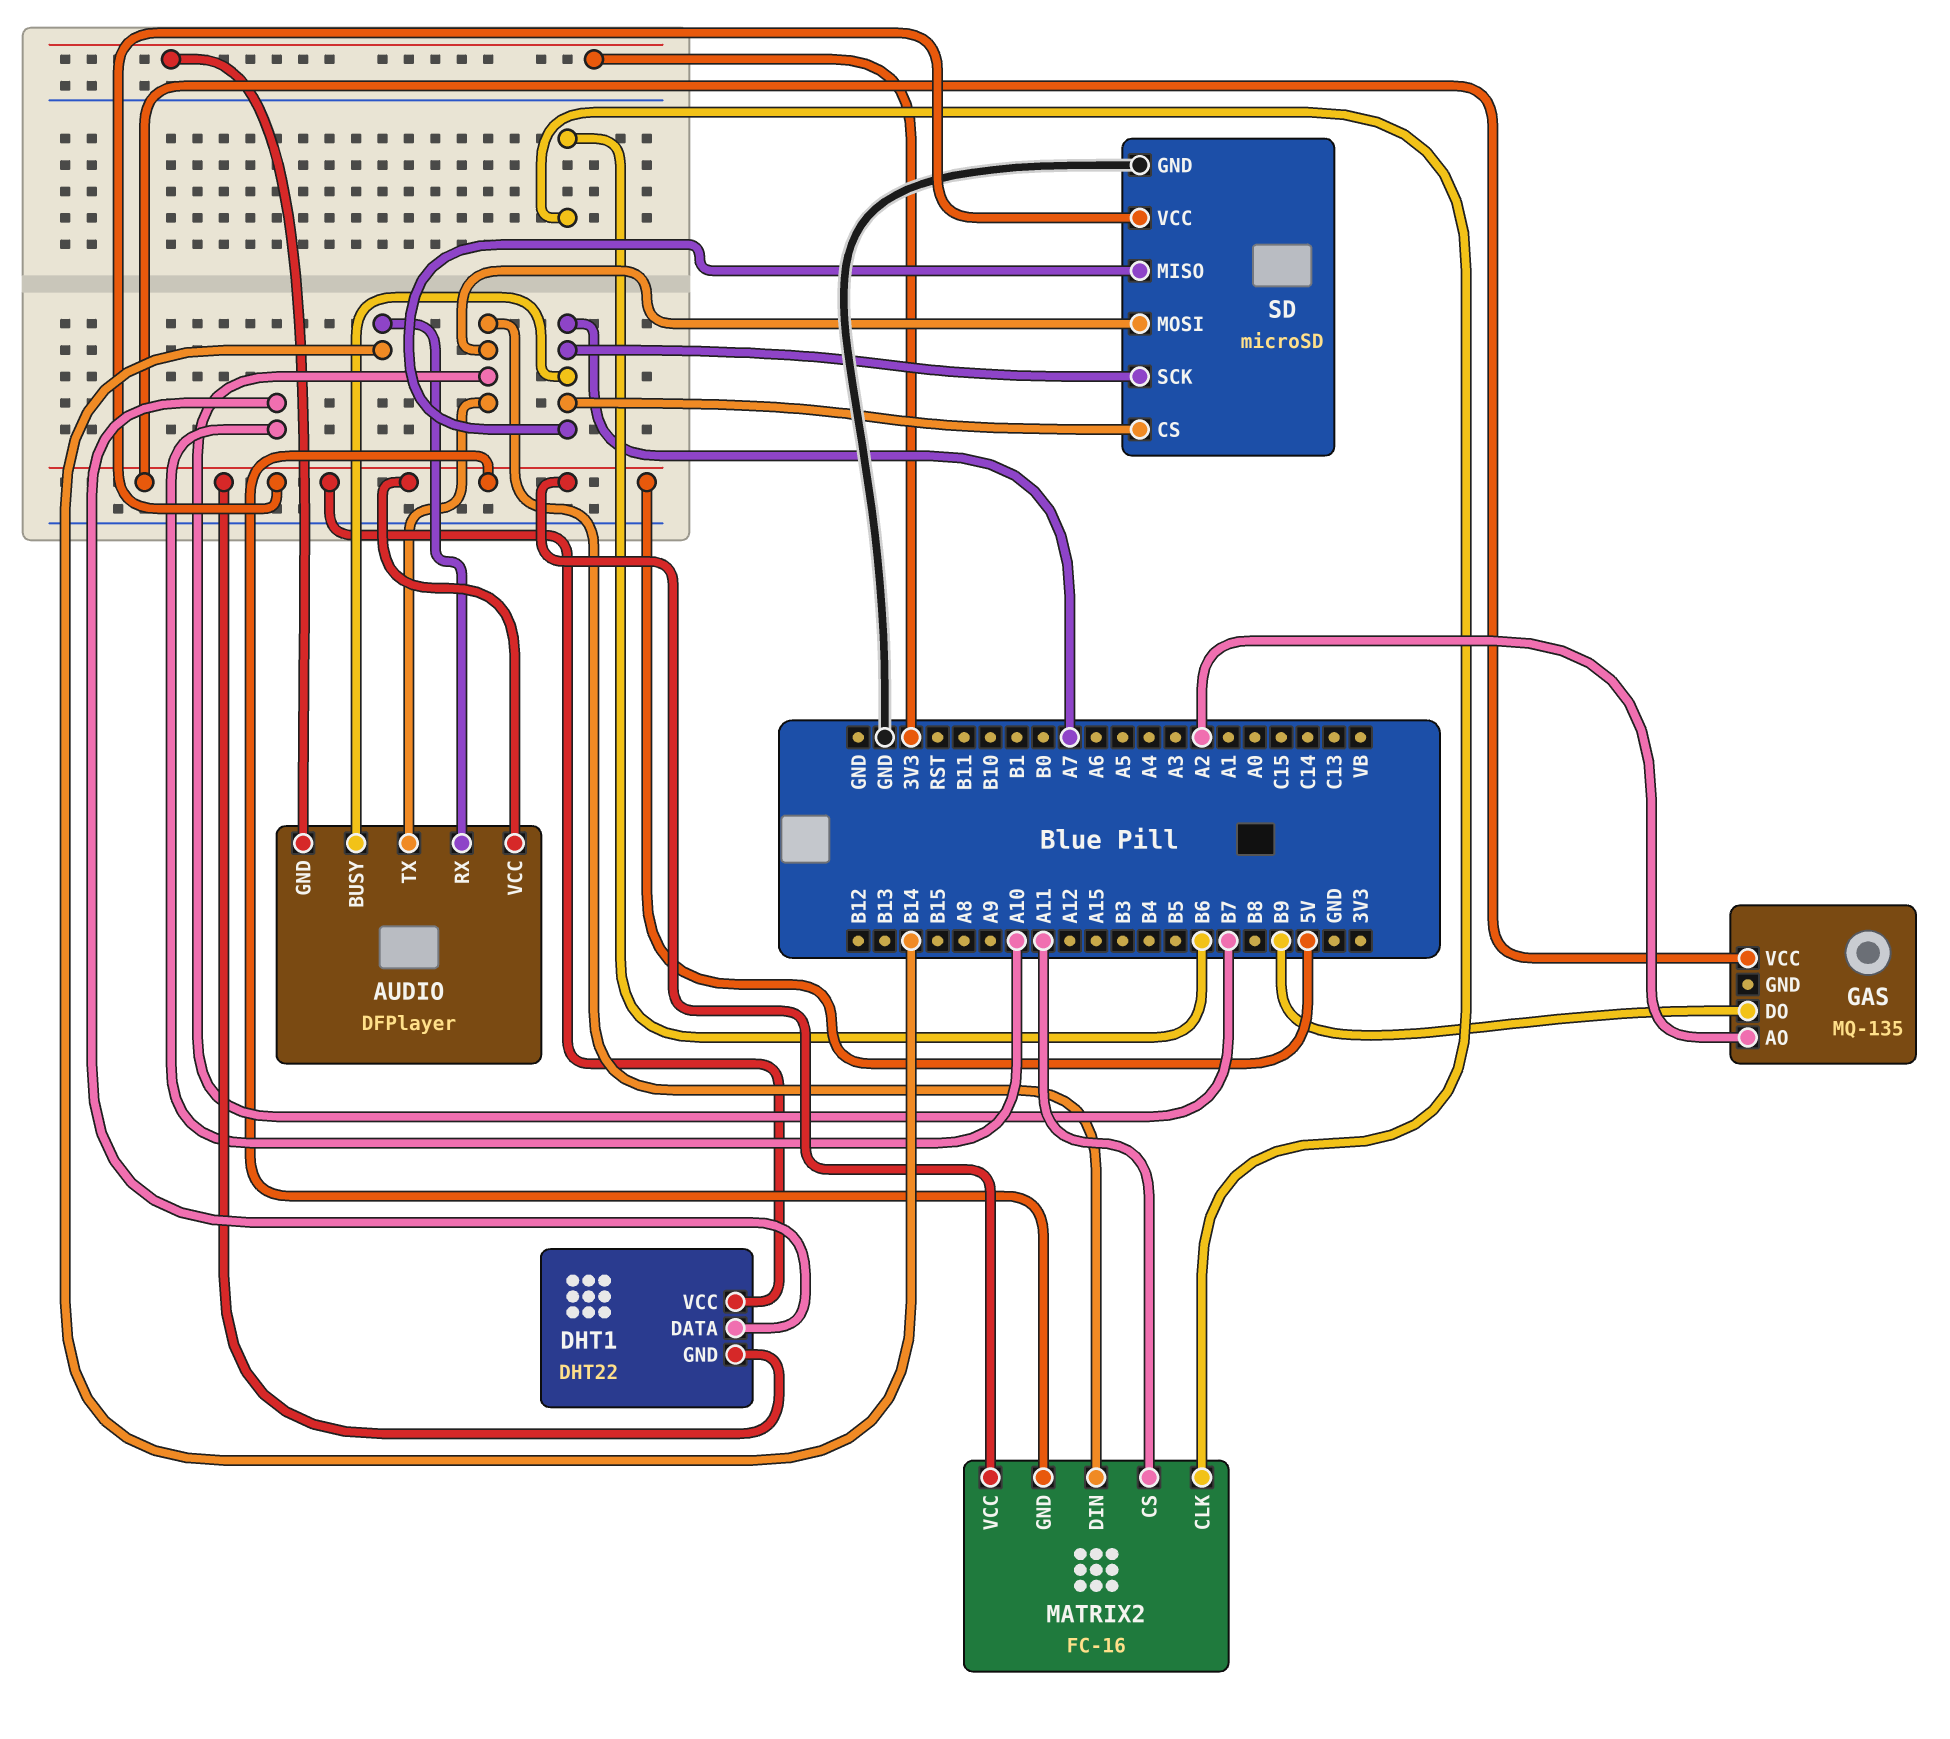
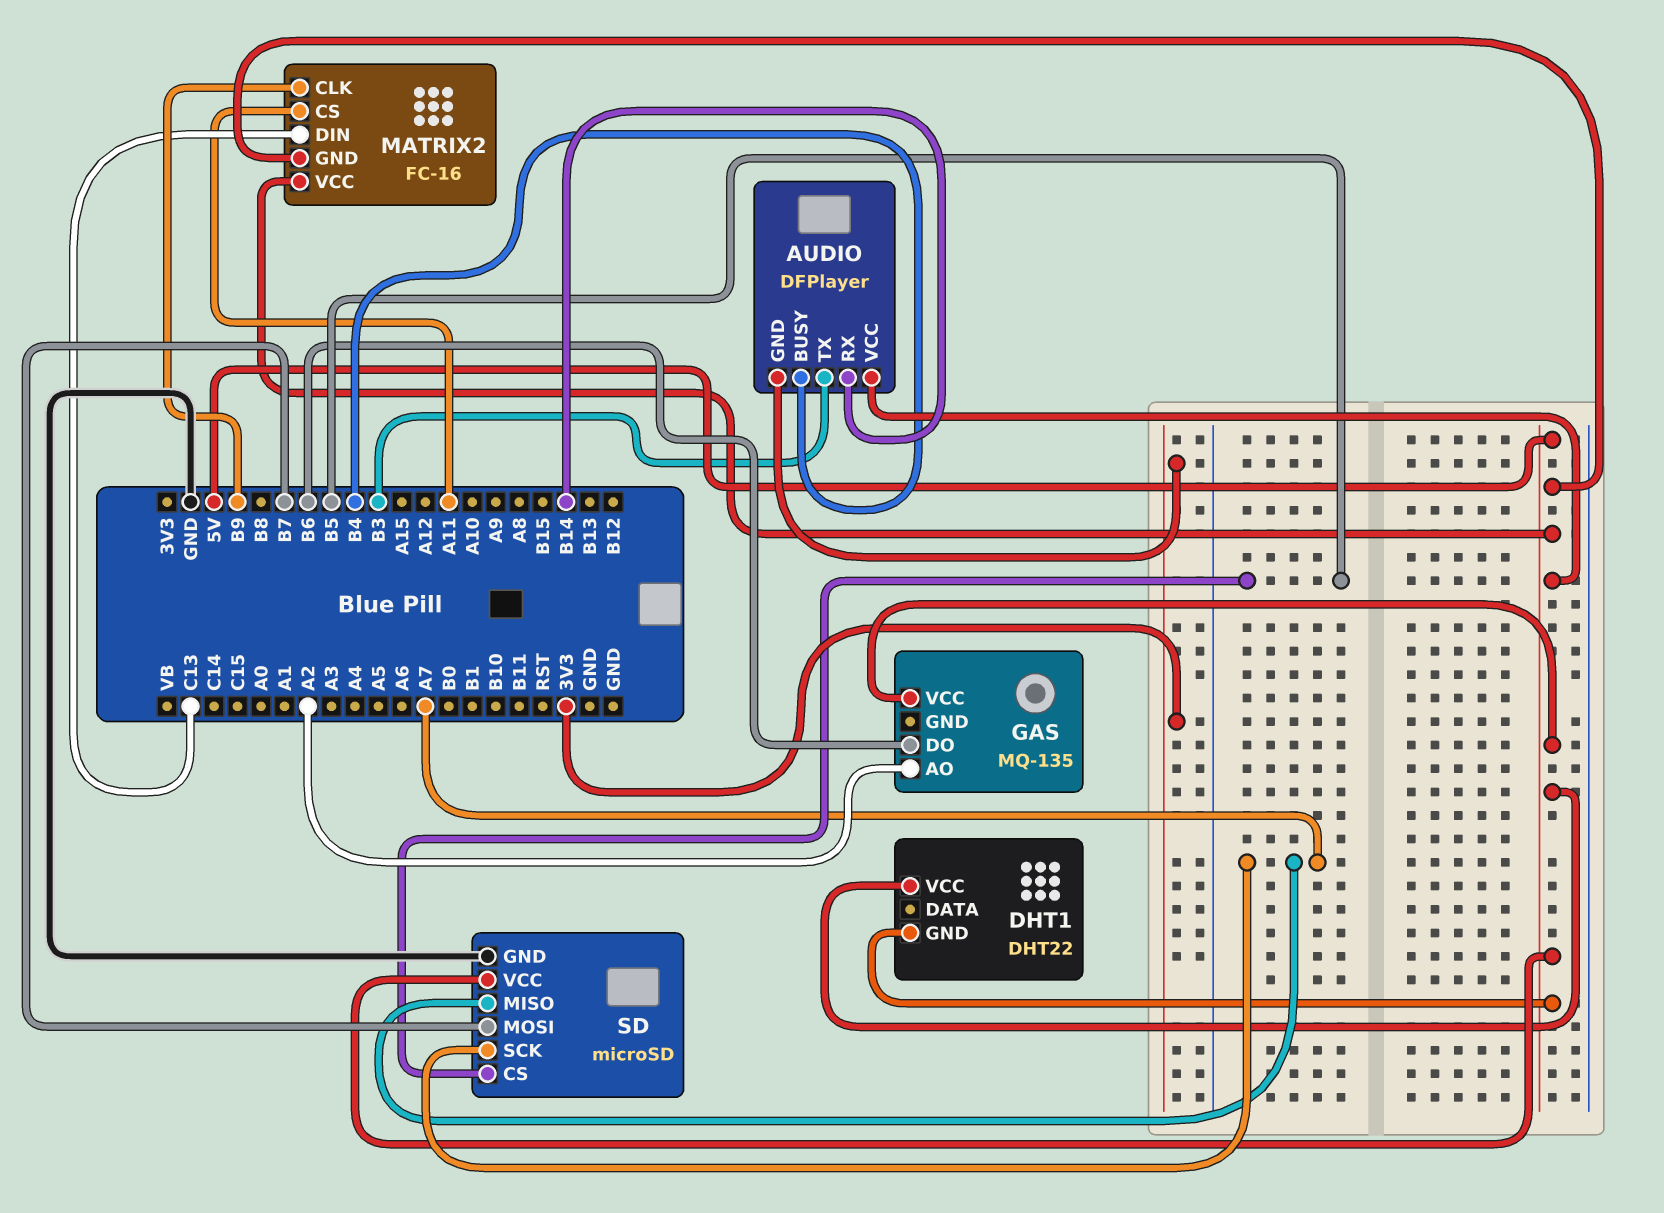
AUDIO pin BUSY: A7 -> B4
AUDIO pin TX: B7 -> B3
DHT1 pin DATA: A10 -> none
GAS pin DO: B9 -> B6
MATRIX2 pin CLK: B6 -> B9
MATRIX2 pin DIN: B7 -> C13
SD pin CS: A7 -> B5

